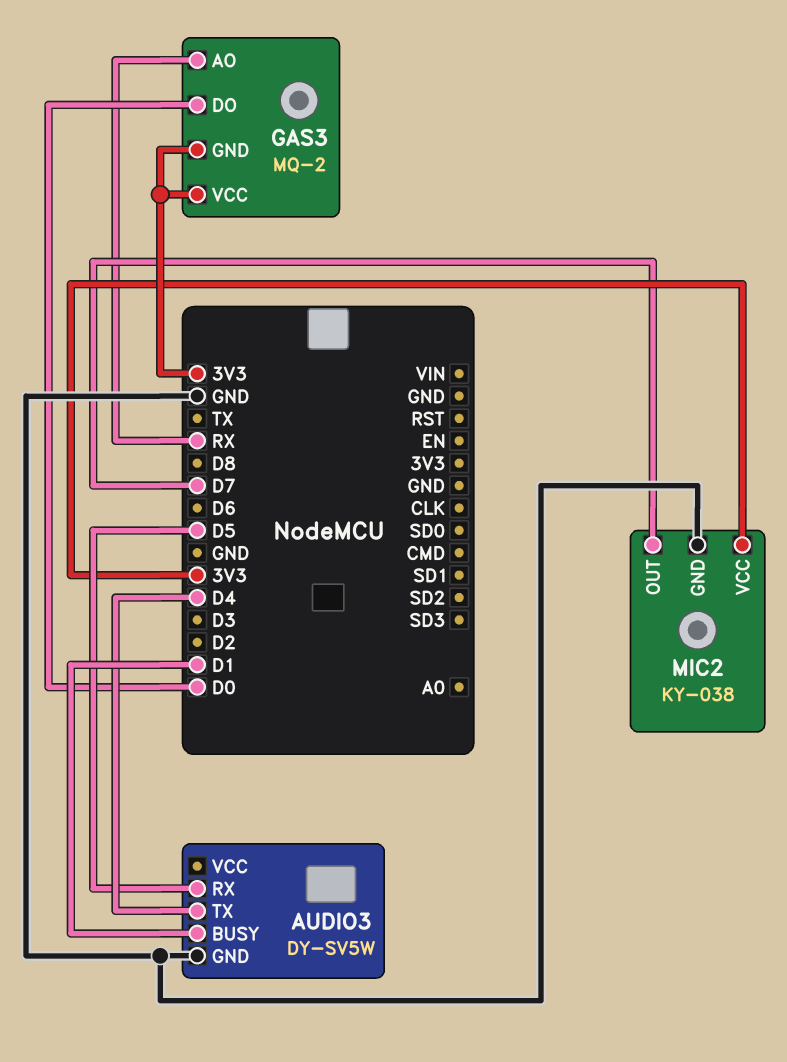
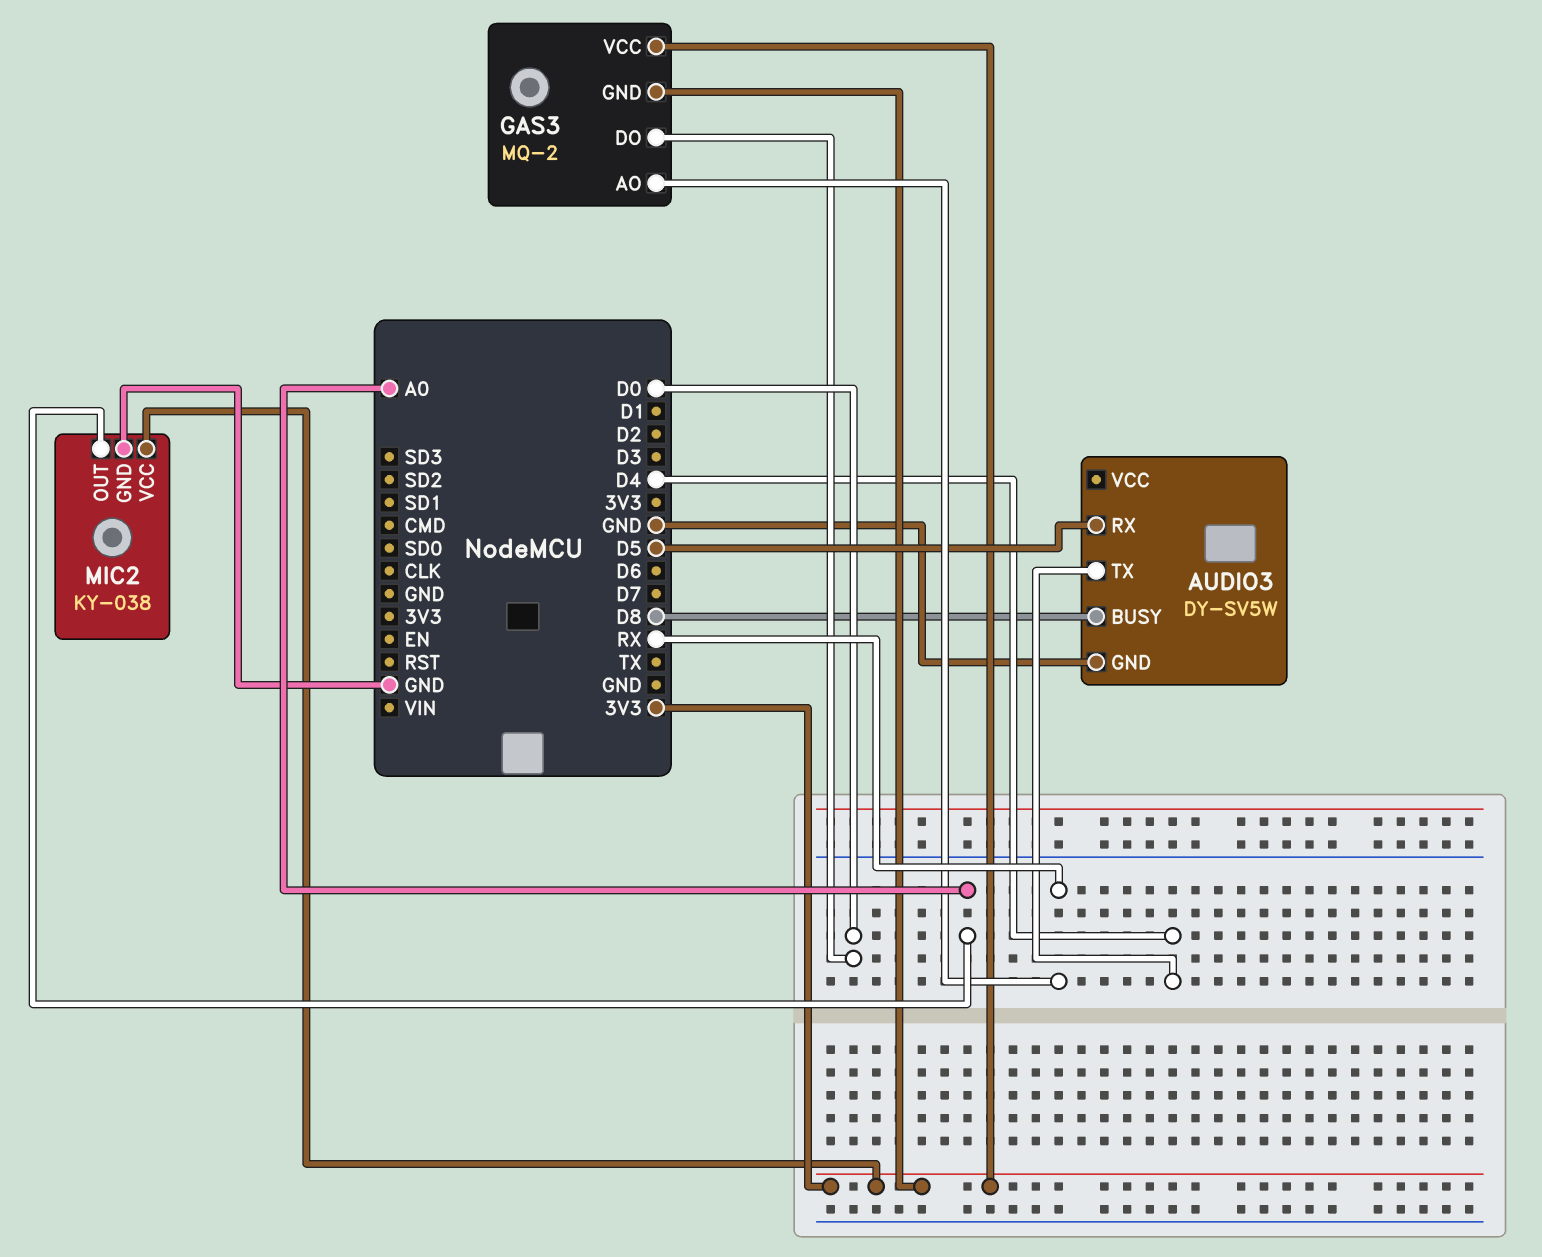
AUDIO3 pin BUSY: D1 -> D8
MIC2 pin OUT: D7 -> A0

